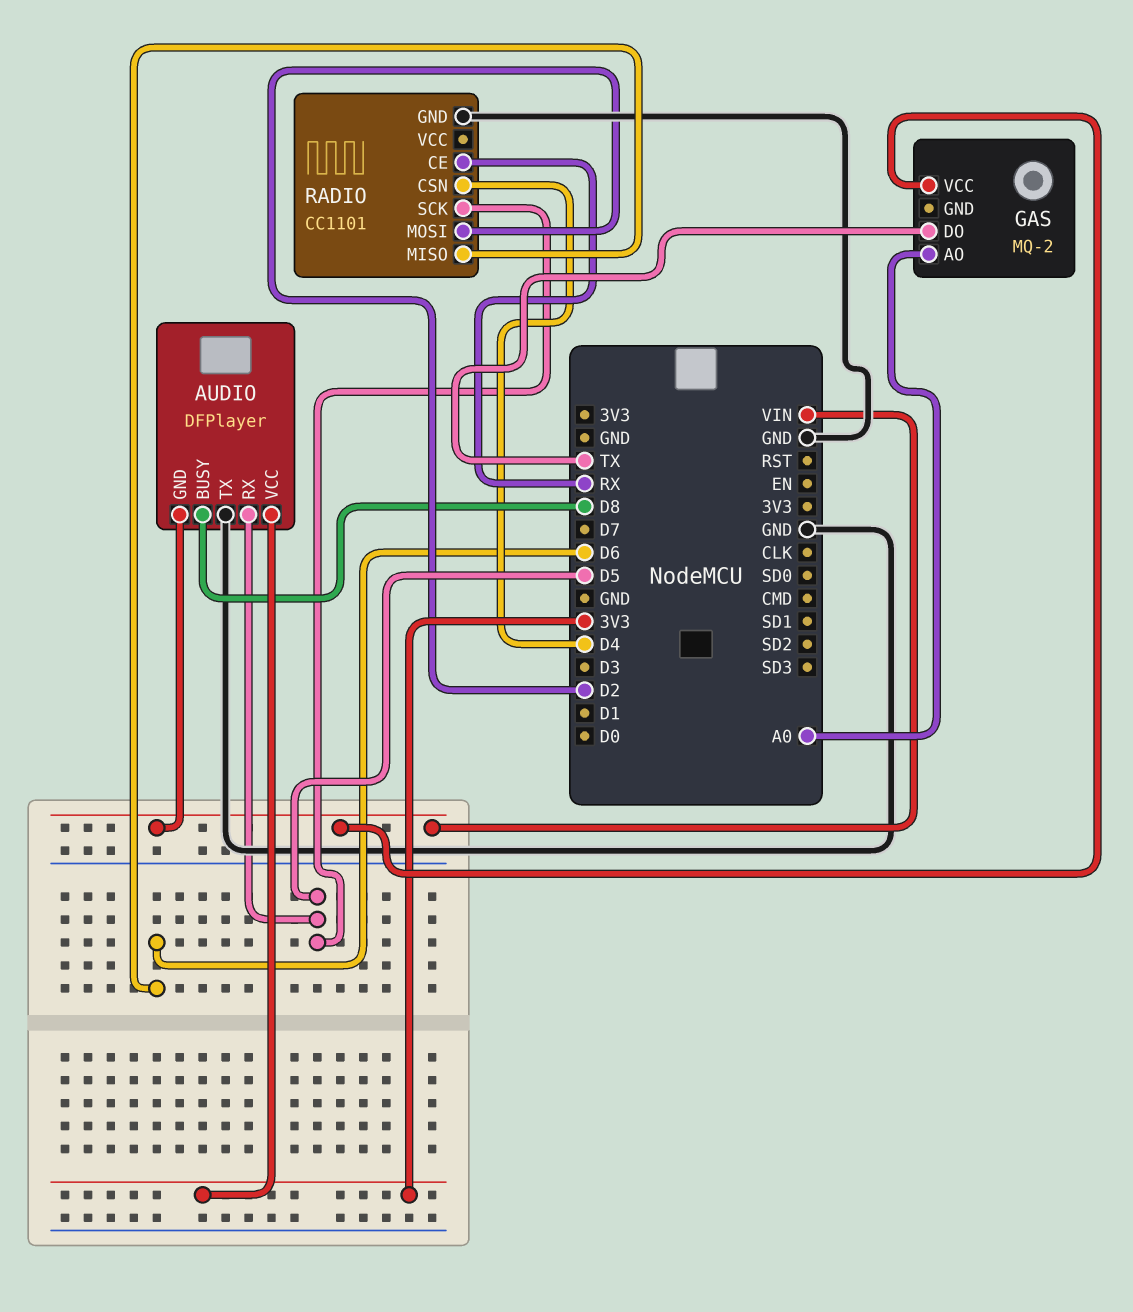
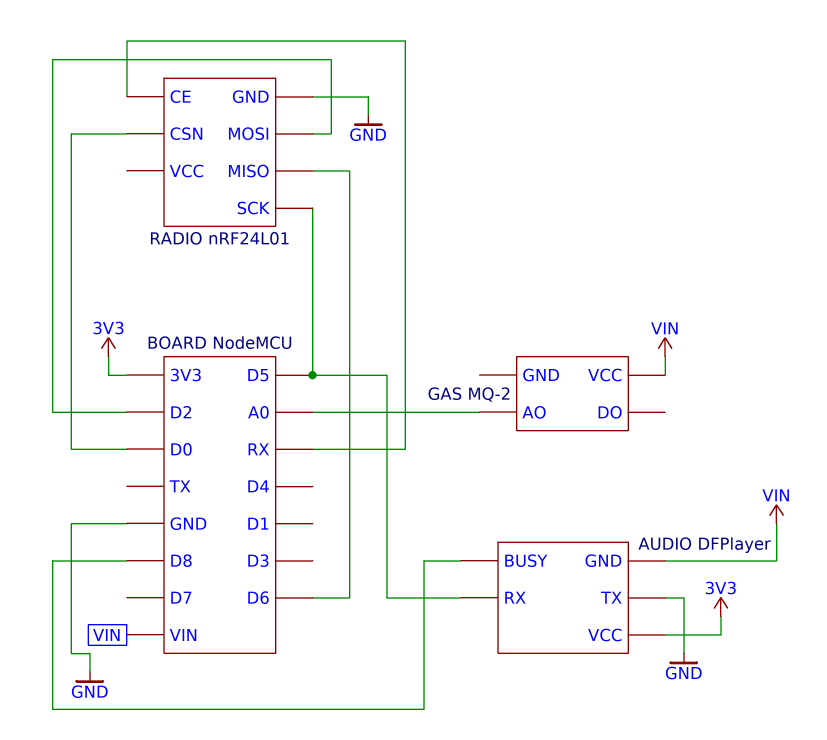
GAS pin DO: TX -> none
RADIO: CC1101 -> nRF24L01
RADIO pin CSN: D4 -> D0

